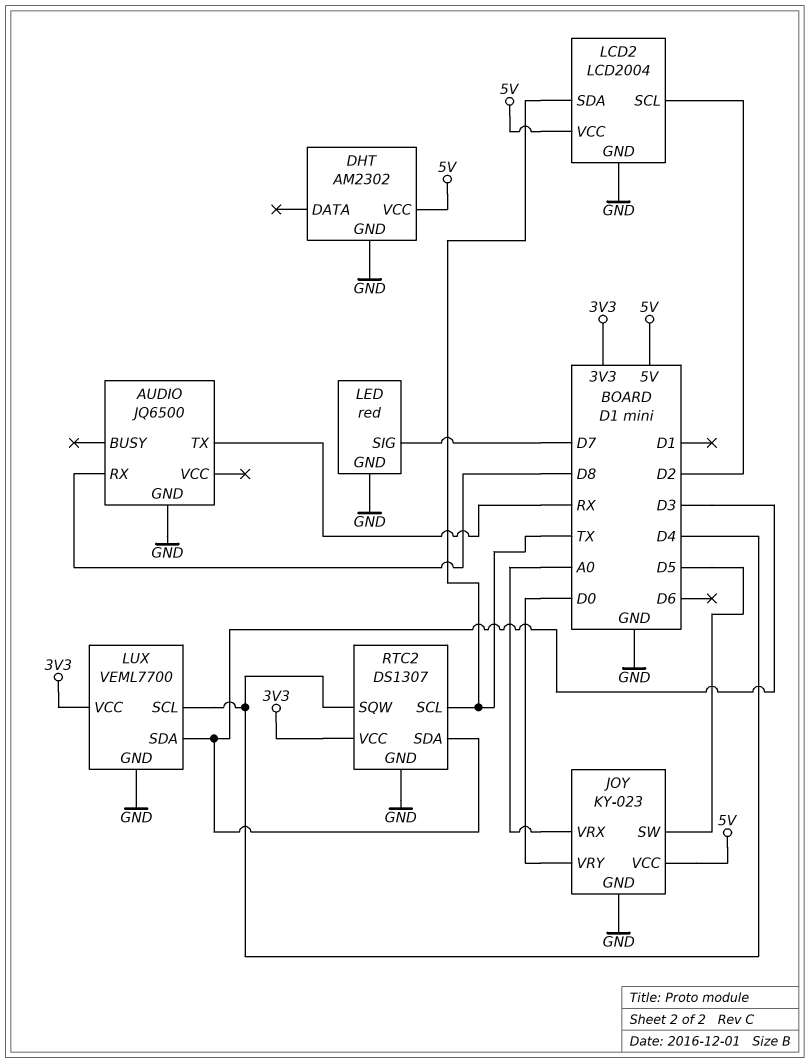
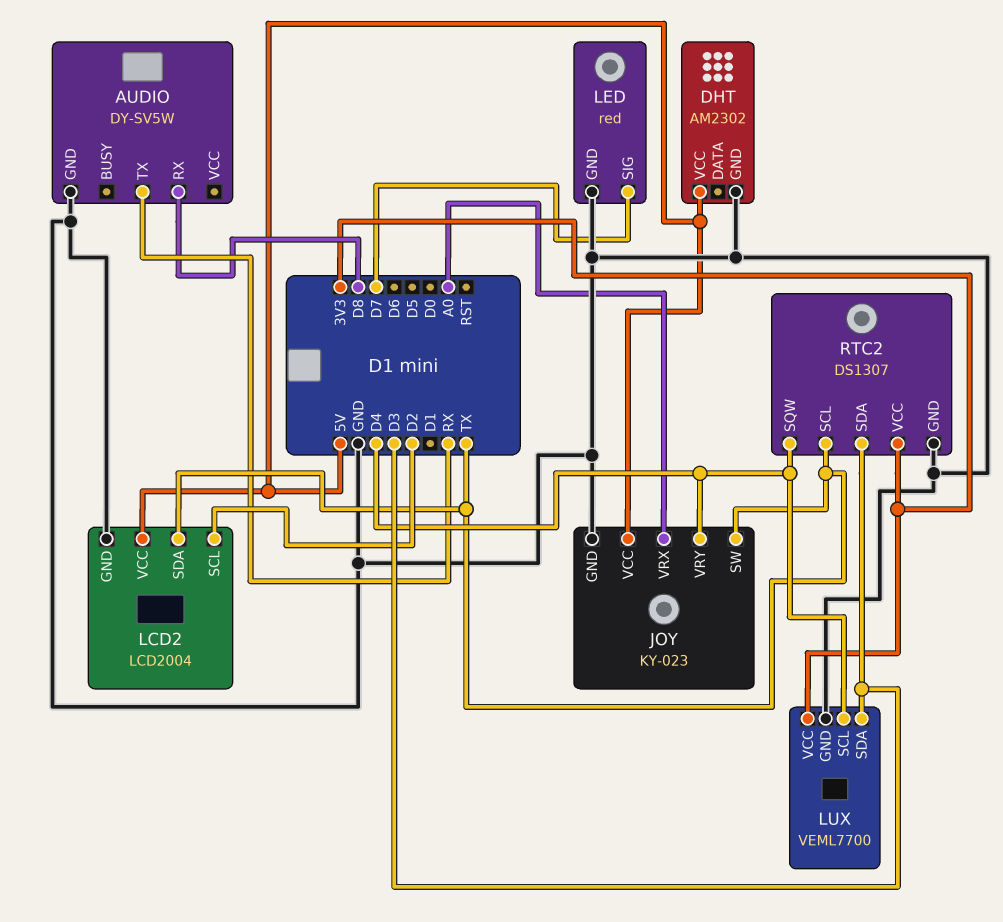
AUDIO: JQ6500 -> DY-SV5W
JOY pin SW: D5 -> TX
JOY pin VRY: D0 -> D4

